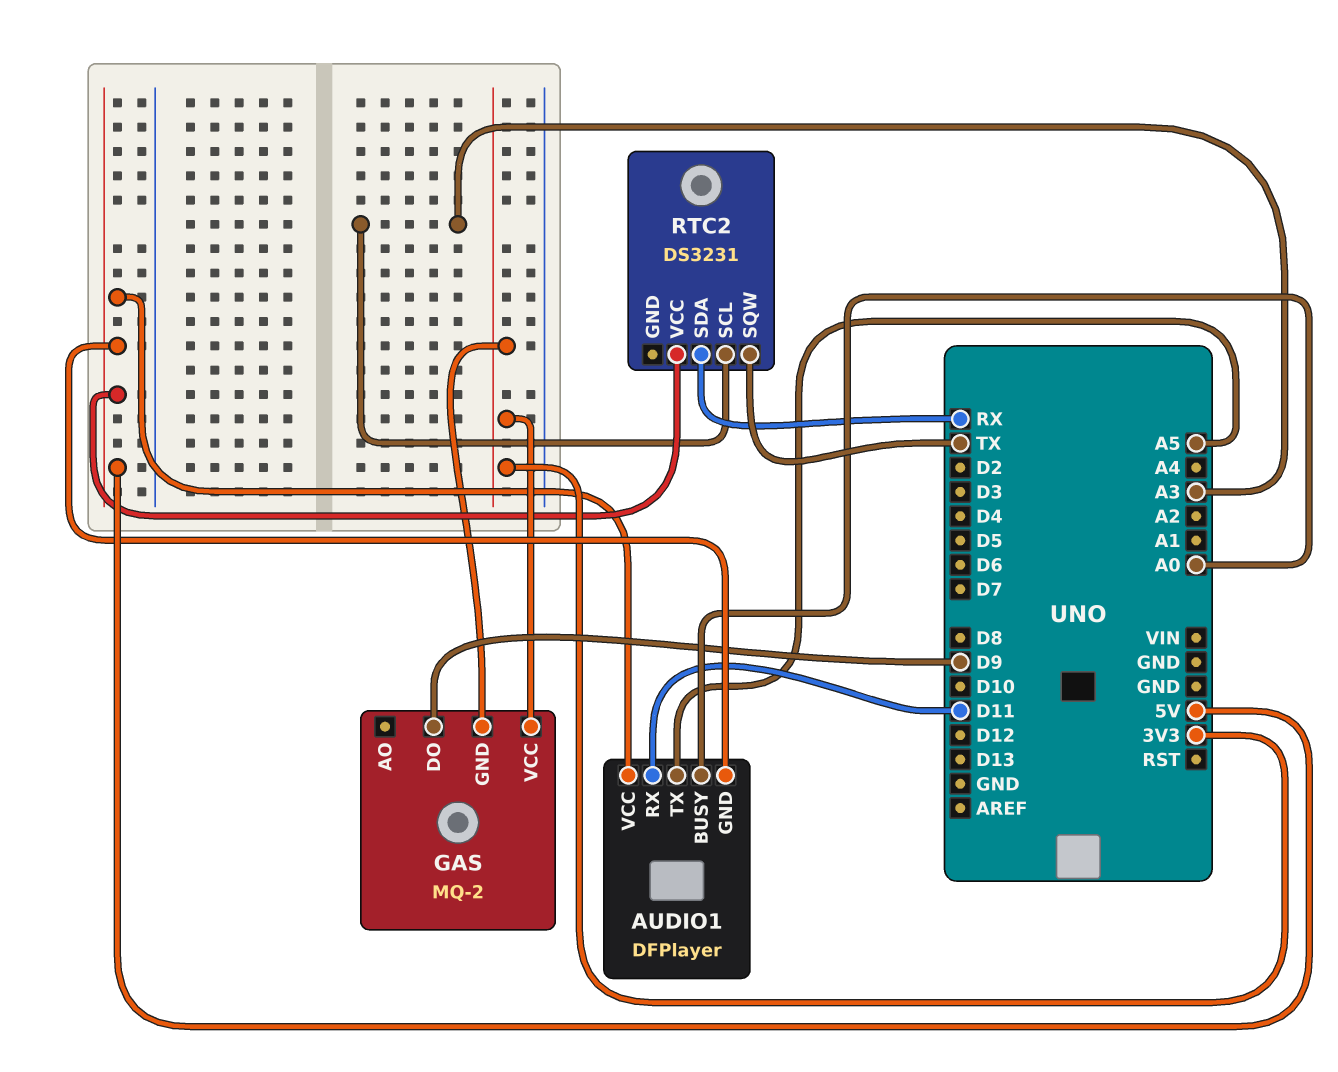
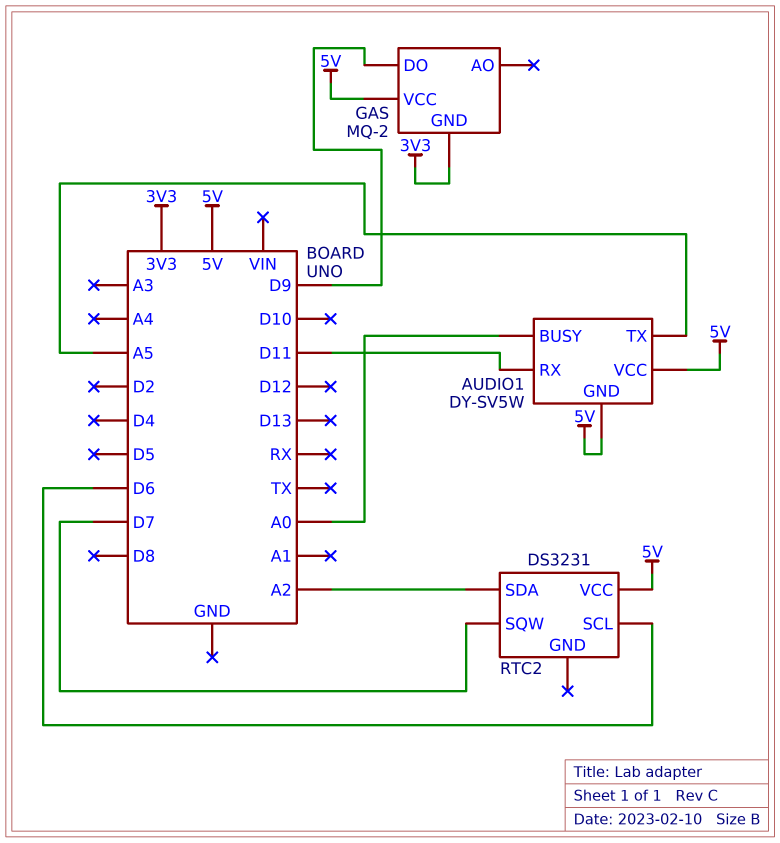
AUDIO1: DFPlayer -> DY-SV5W
GAS pin VCC: 3V3 -> 5V
RTC2 pin SCL: A3 -> D6
RTC2 pin SDA: RX -> A2
RTC2 pin SQW: TX -> D7

